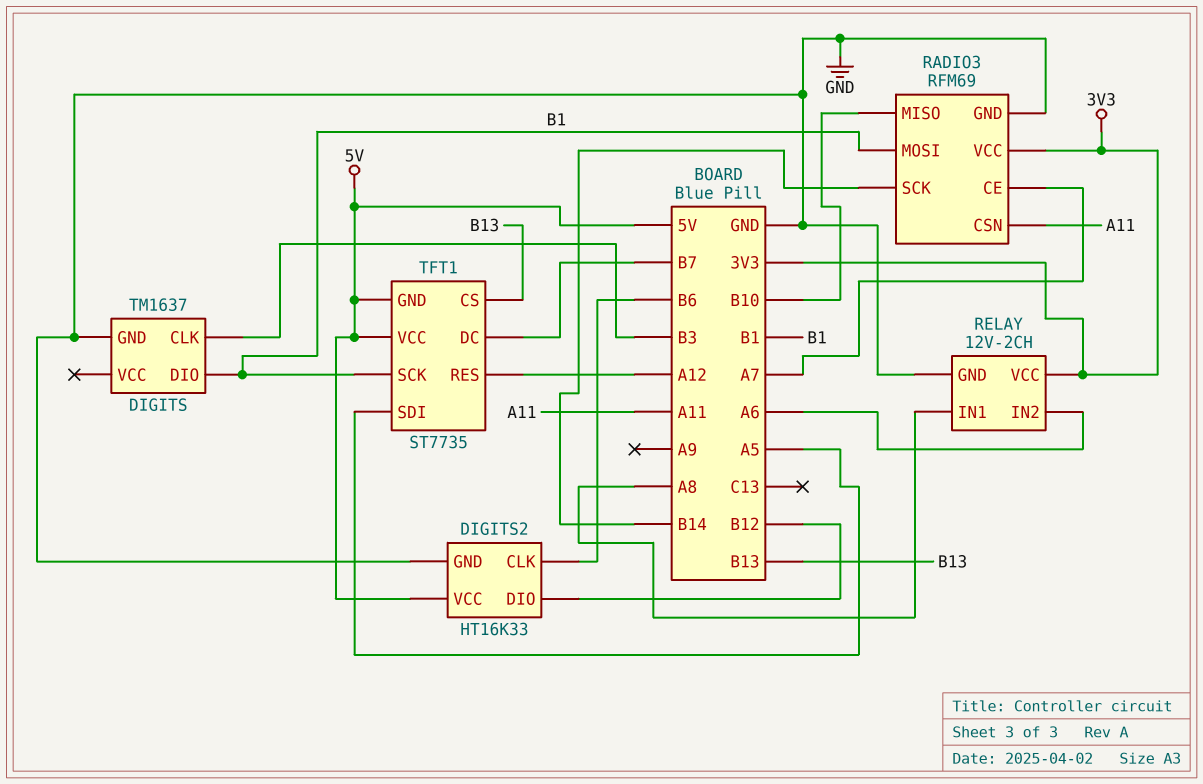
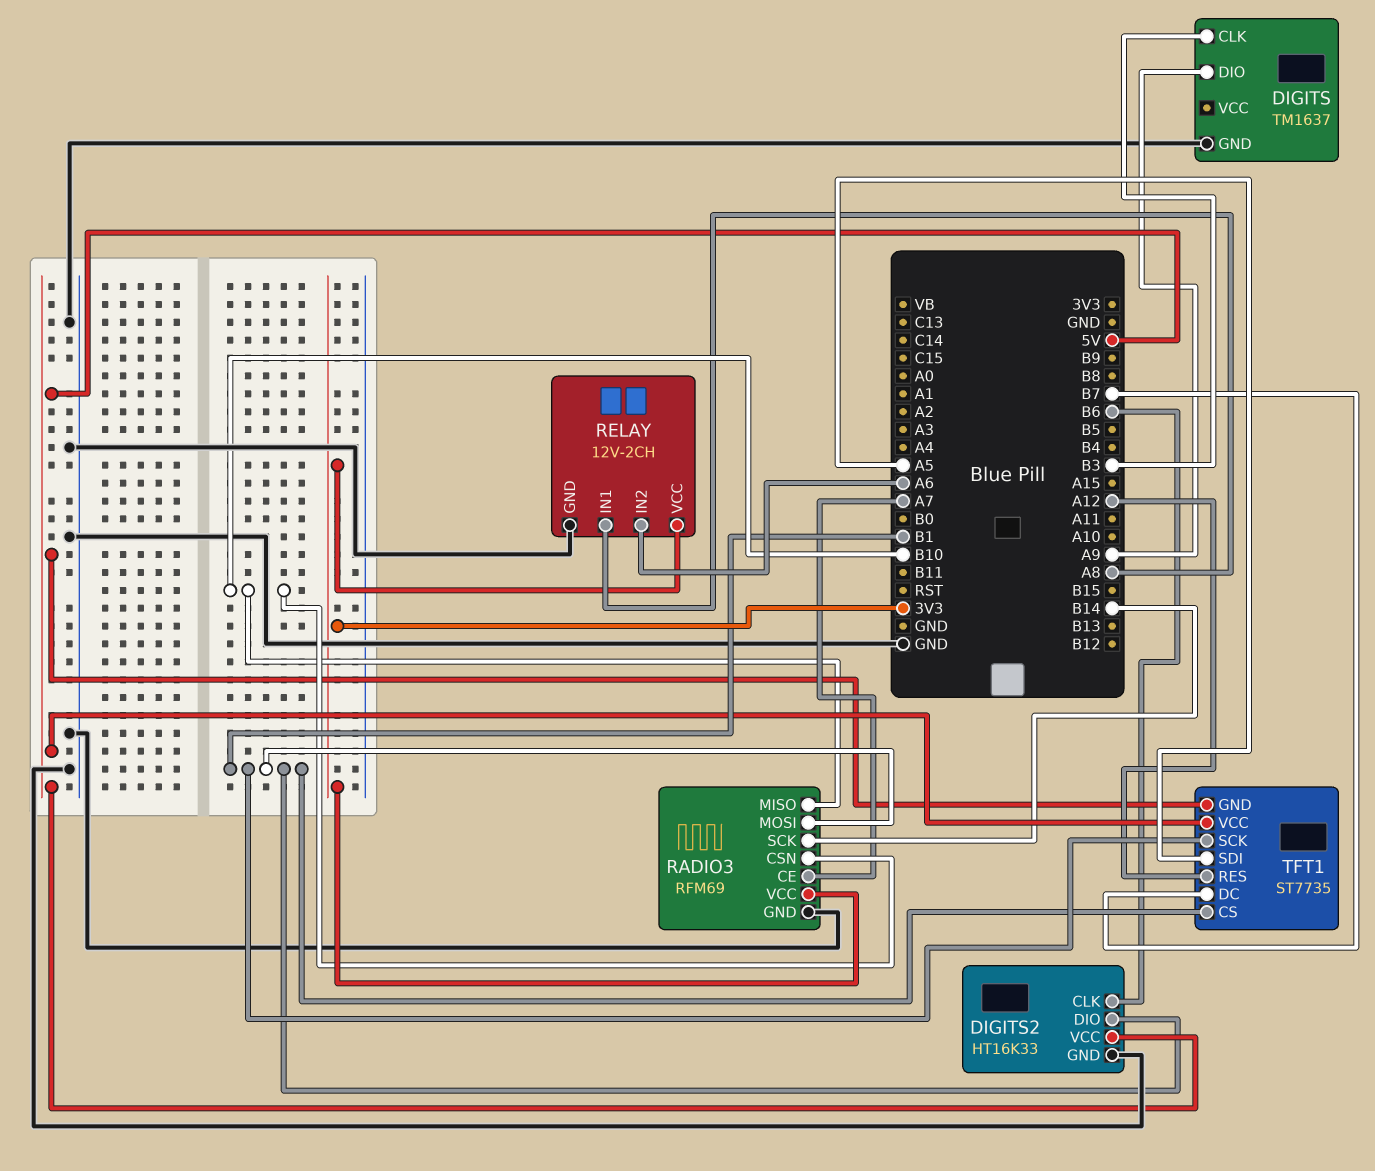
DIGITS pin DIO: B1 -> A9
DIGITS2 pin DIO: B12 -> B1
RADIO3 pin CSN: A11 -> B10
TFT1 pin CS: B13 -> B1

